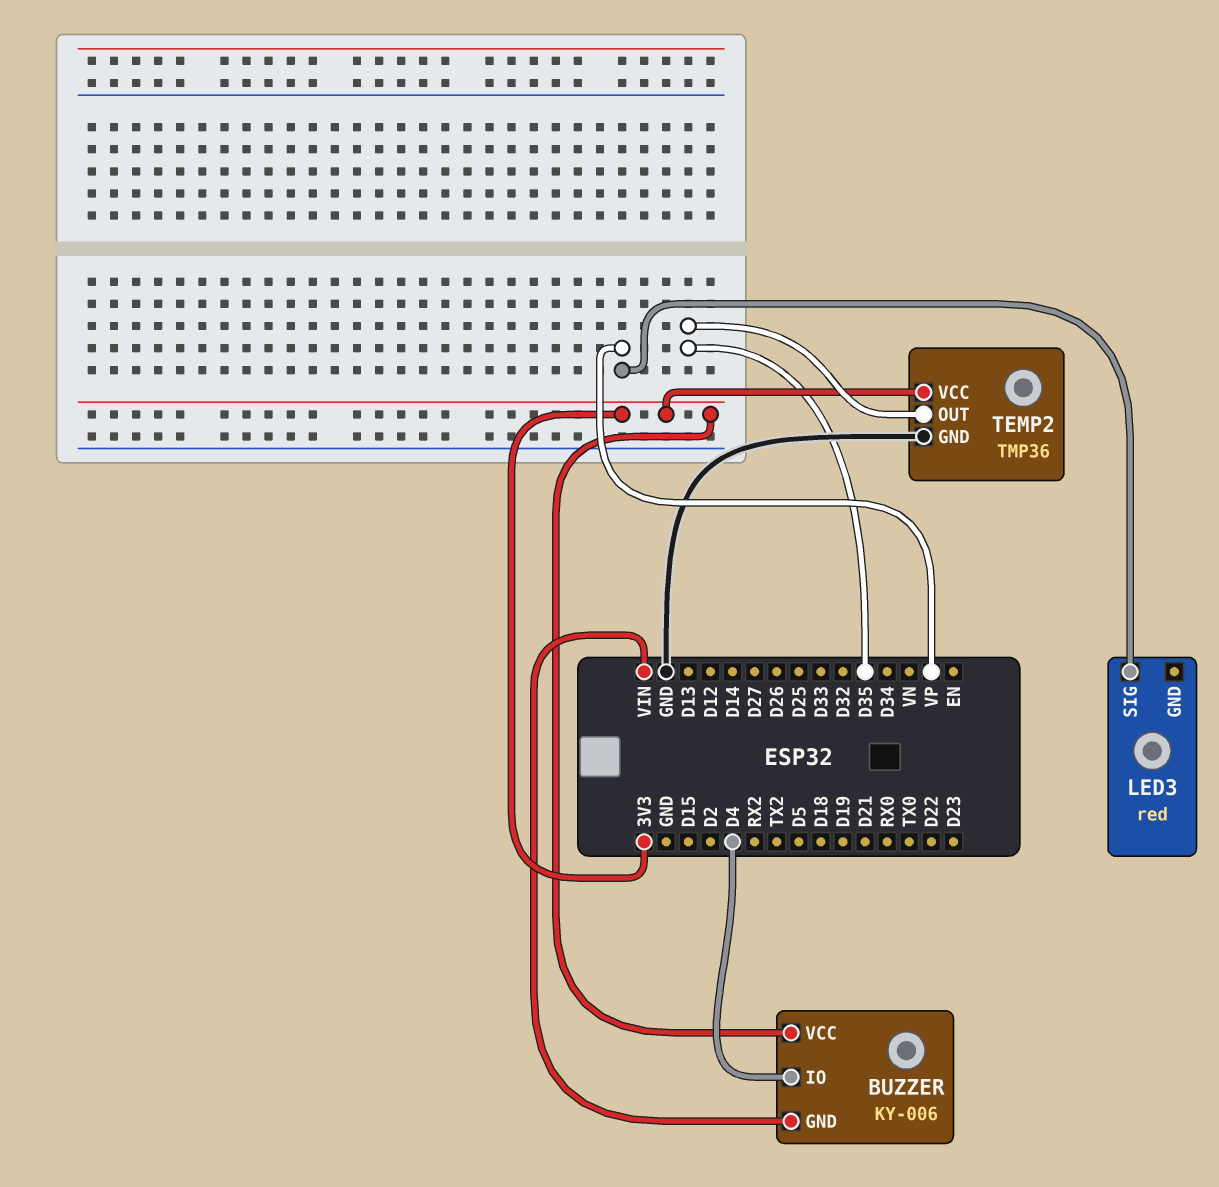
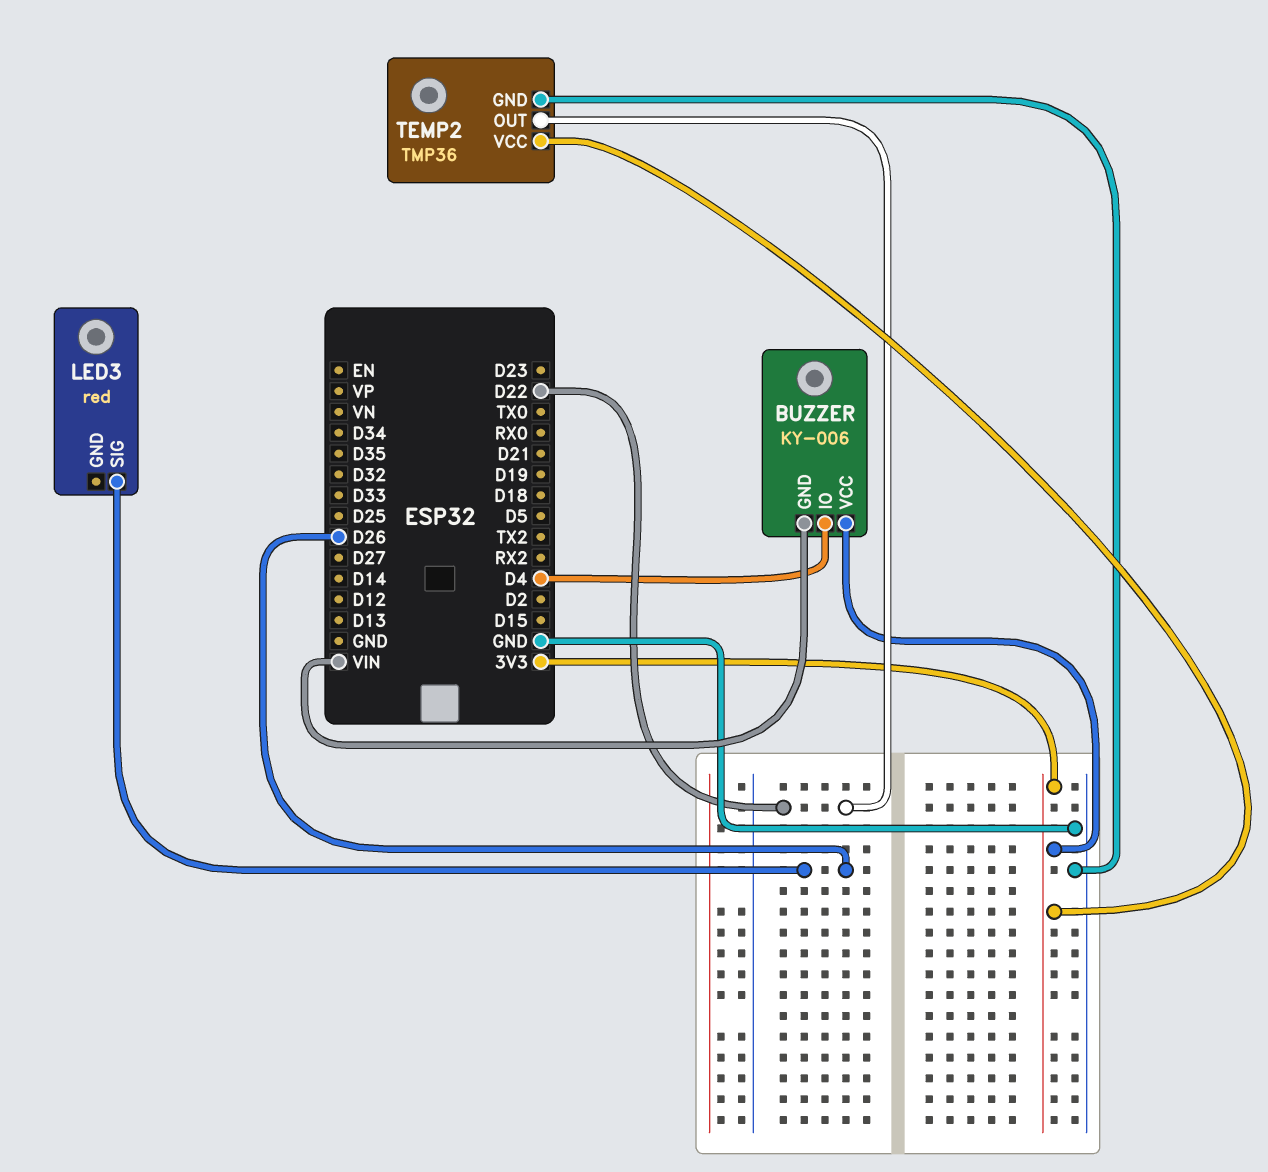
LED3 pin SIG: VP -> D26
TEMP2 pin OUT: D35 -> D22

